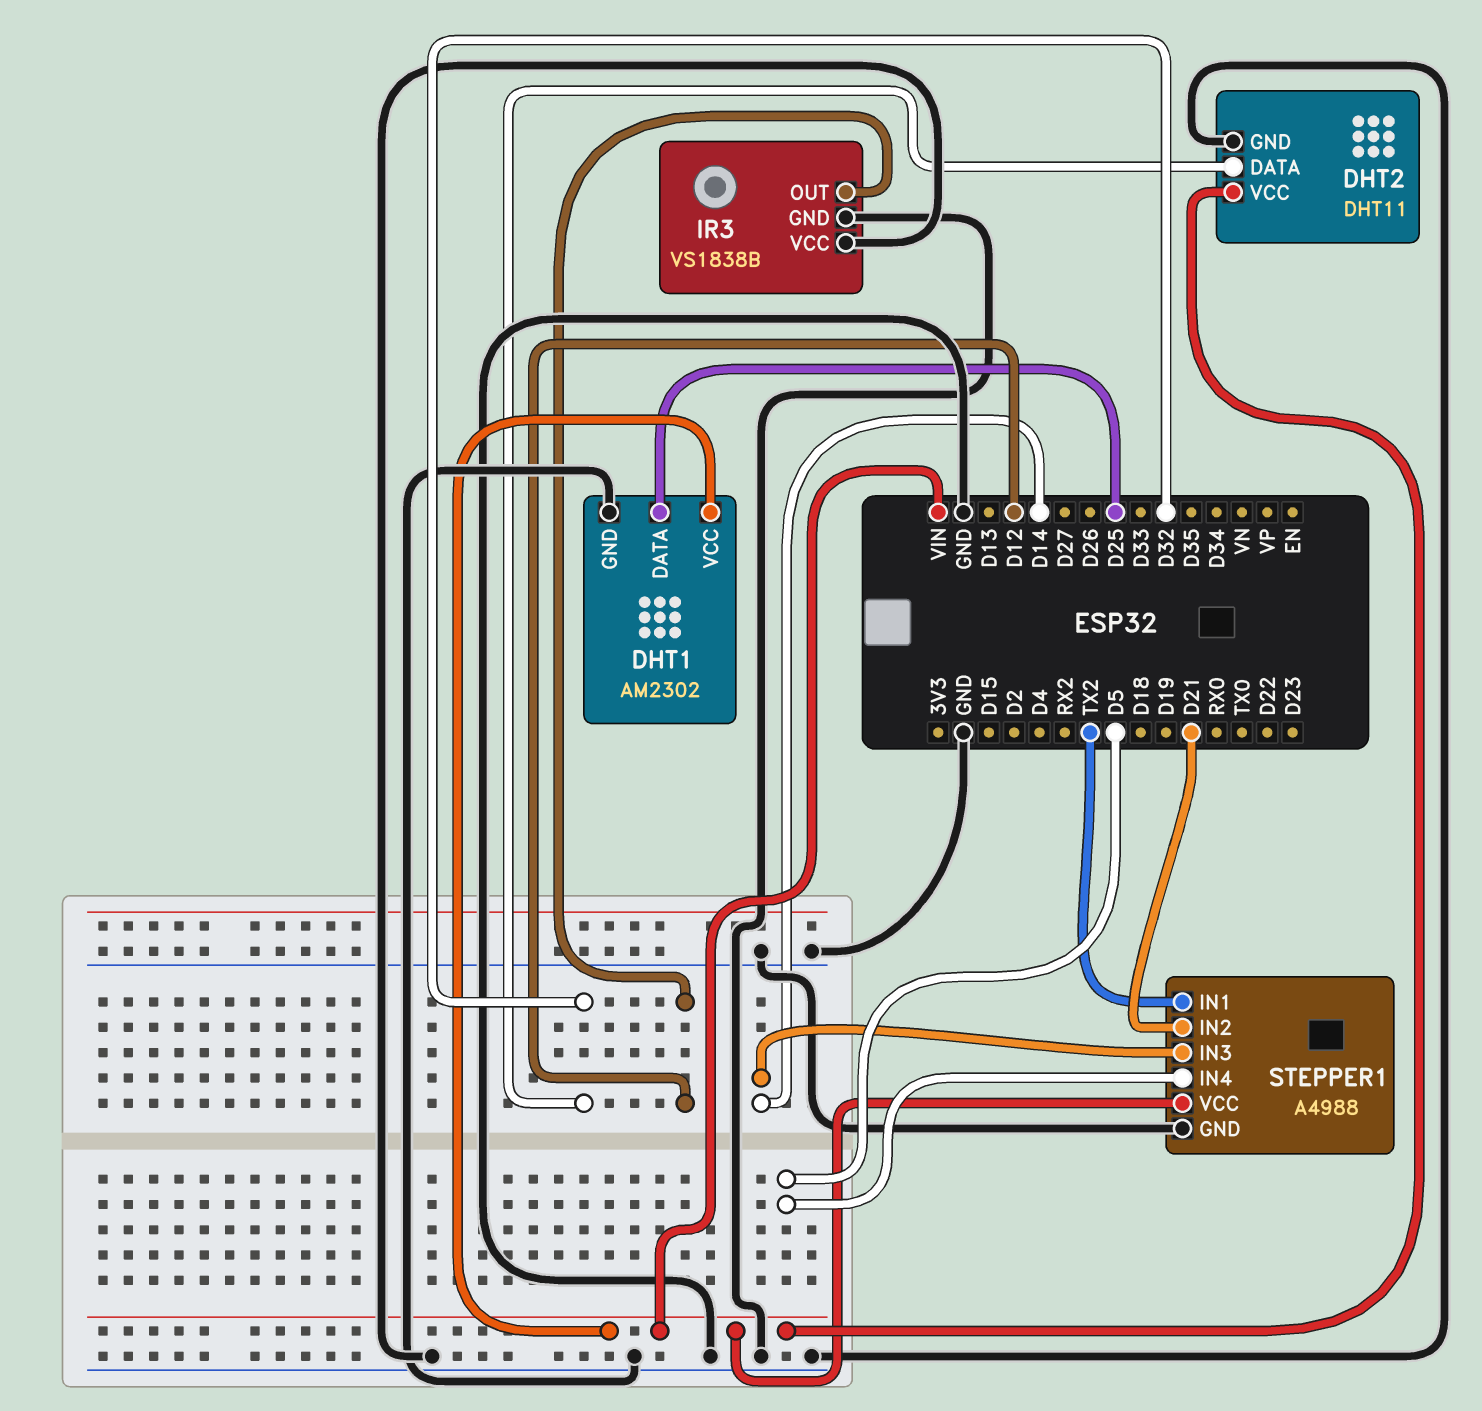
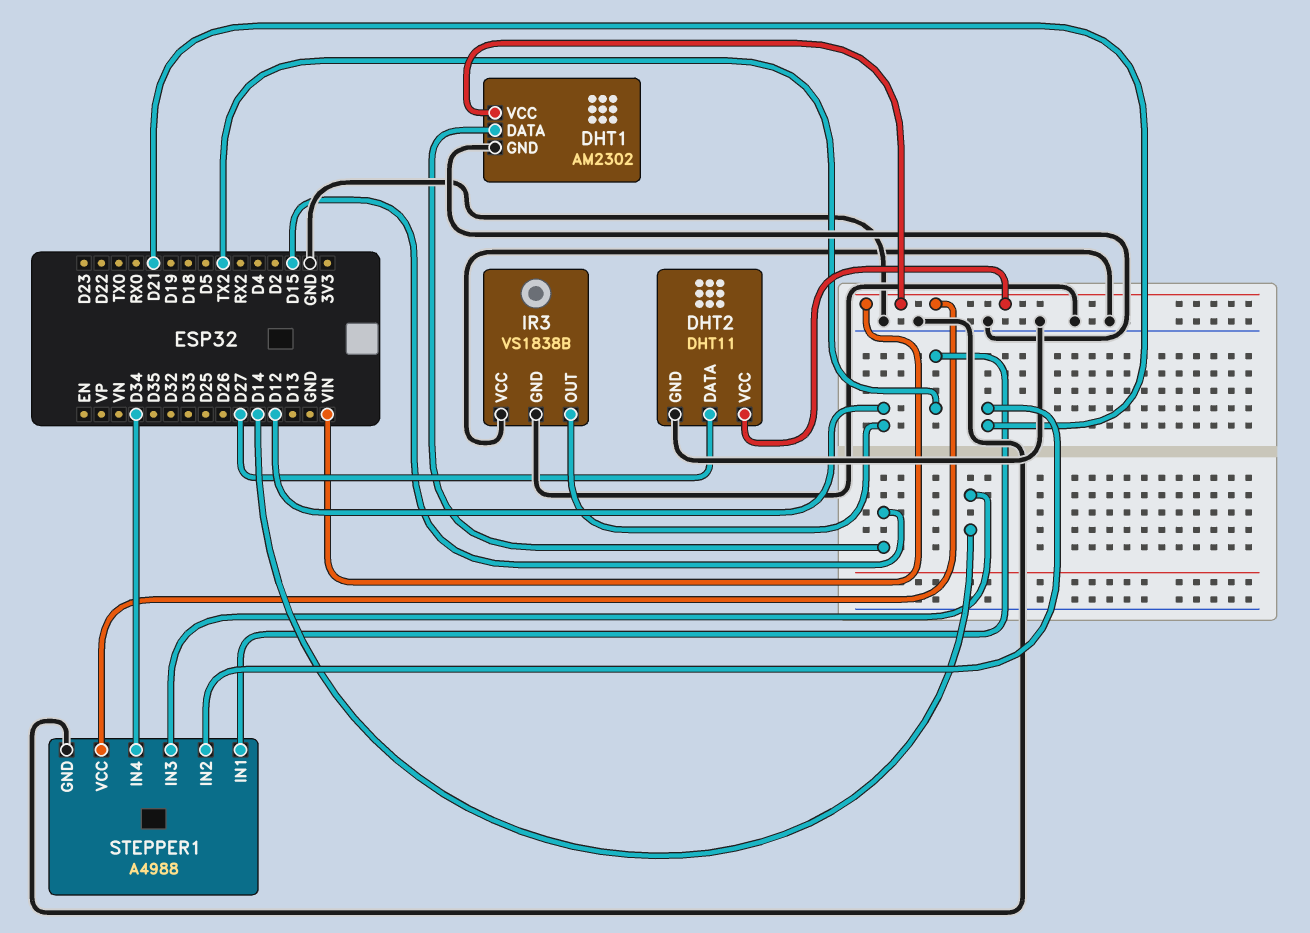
DHT1 pin DATA: D25 -> D15
DHT2 pin DATA: D32 -> D27
STEPPER1 pin IN4: D5 -> D34

